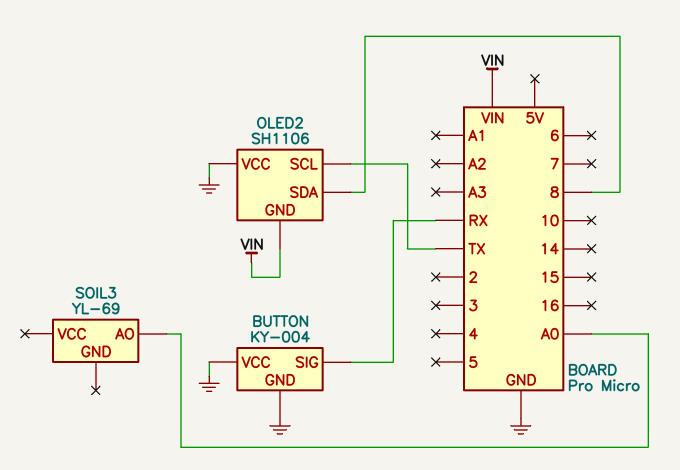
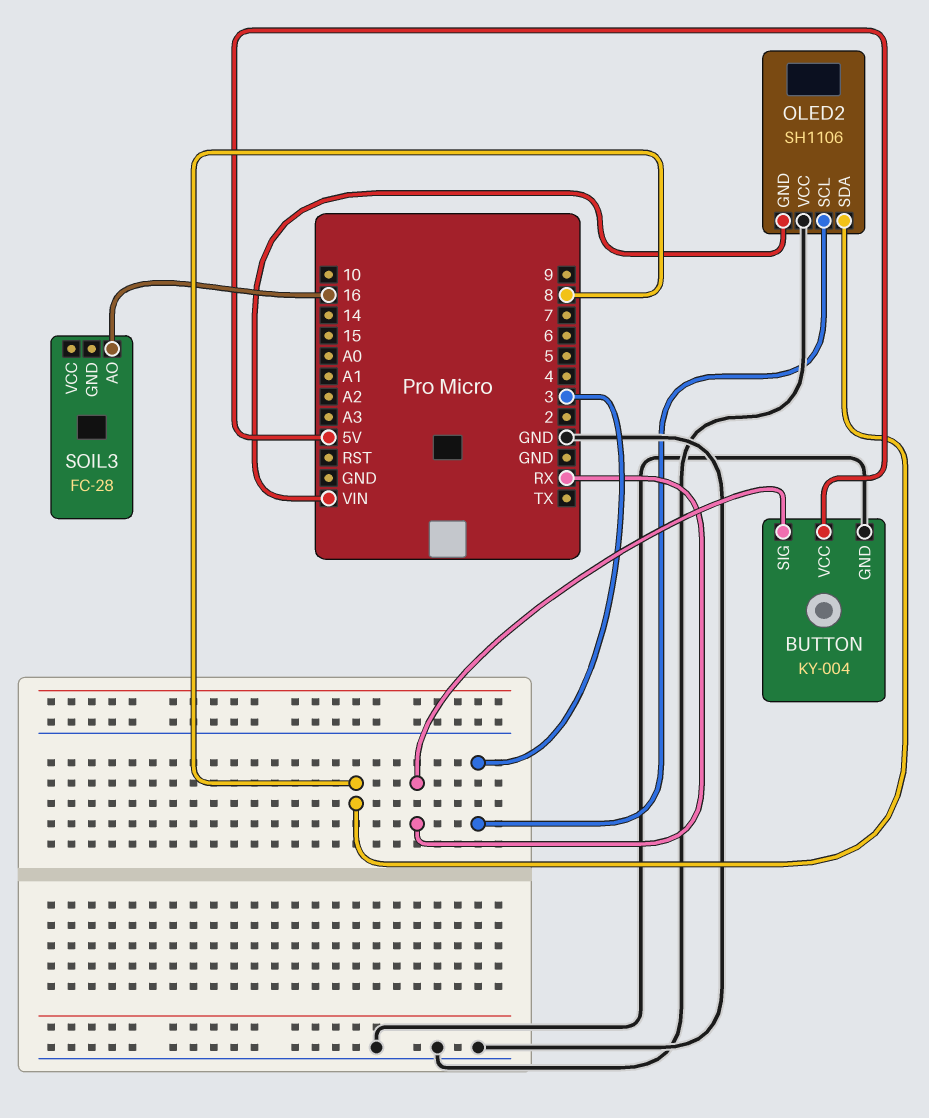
BUTTON pin VCC: GND -> 5V
OLED2 pin SCL: TX -> 3
SOIL3: YL-69 -> FC-28
SOIL3 pin AO: A0 -> 16

